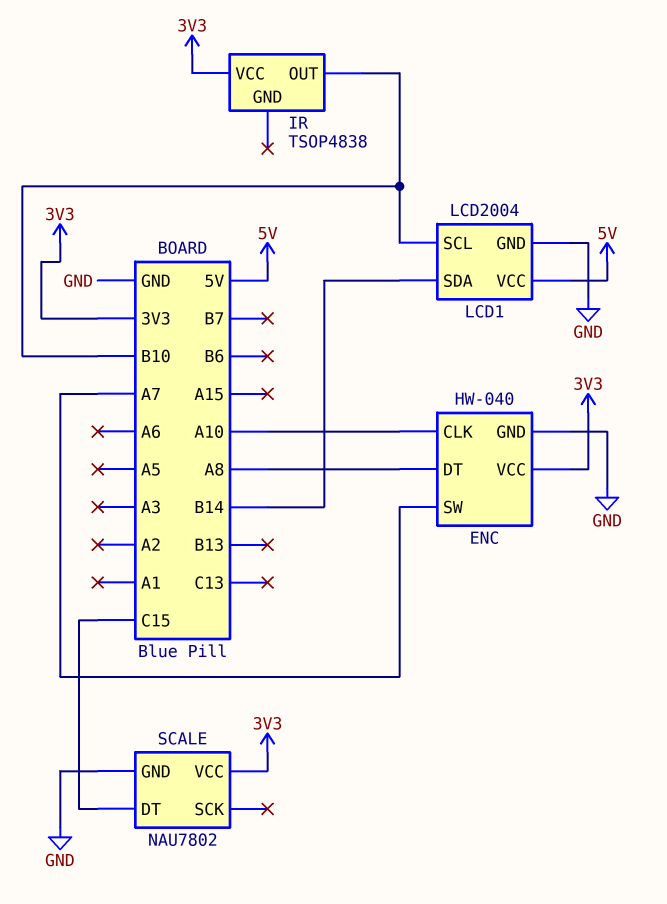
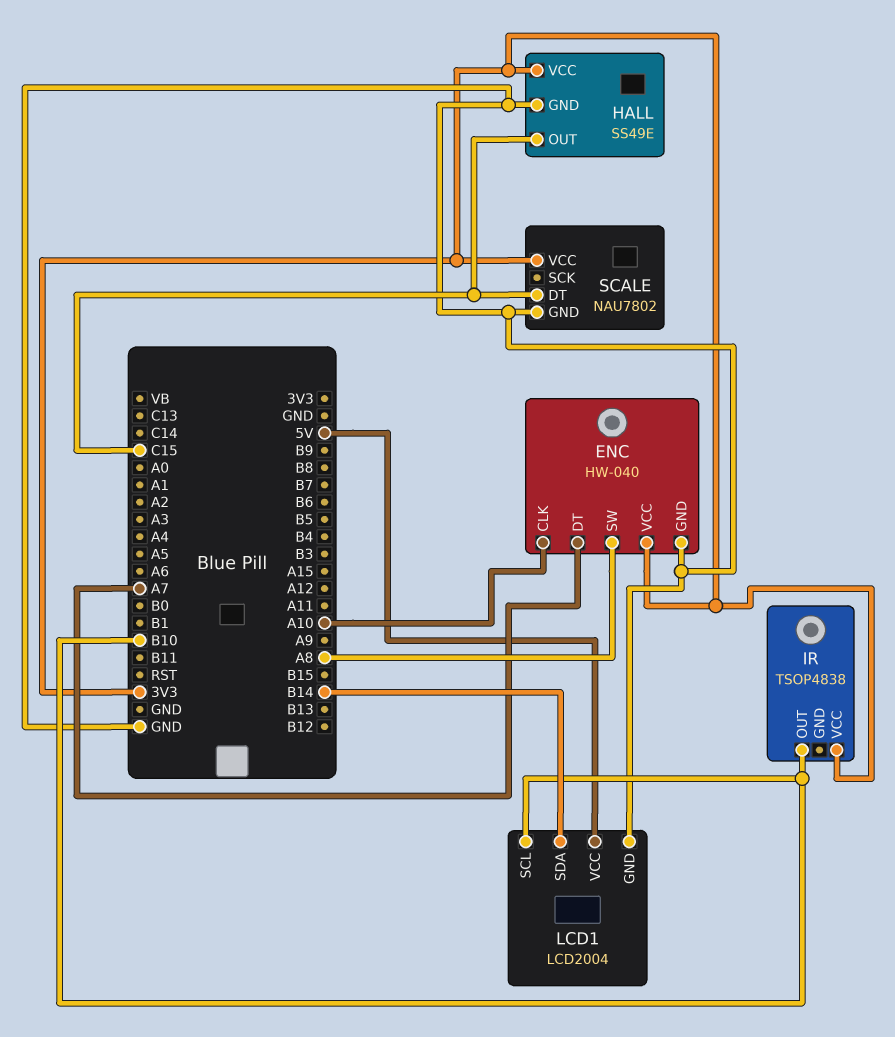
ENC pin DT: A8 -> A7
ENC pin SW: A7 -> A8
HALL: none -> SS49E
HALL pin GND: none -> GND
HALL pin OUT: none -> C15
HALL pin VCC: none -> 3V3

